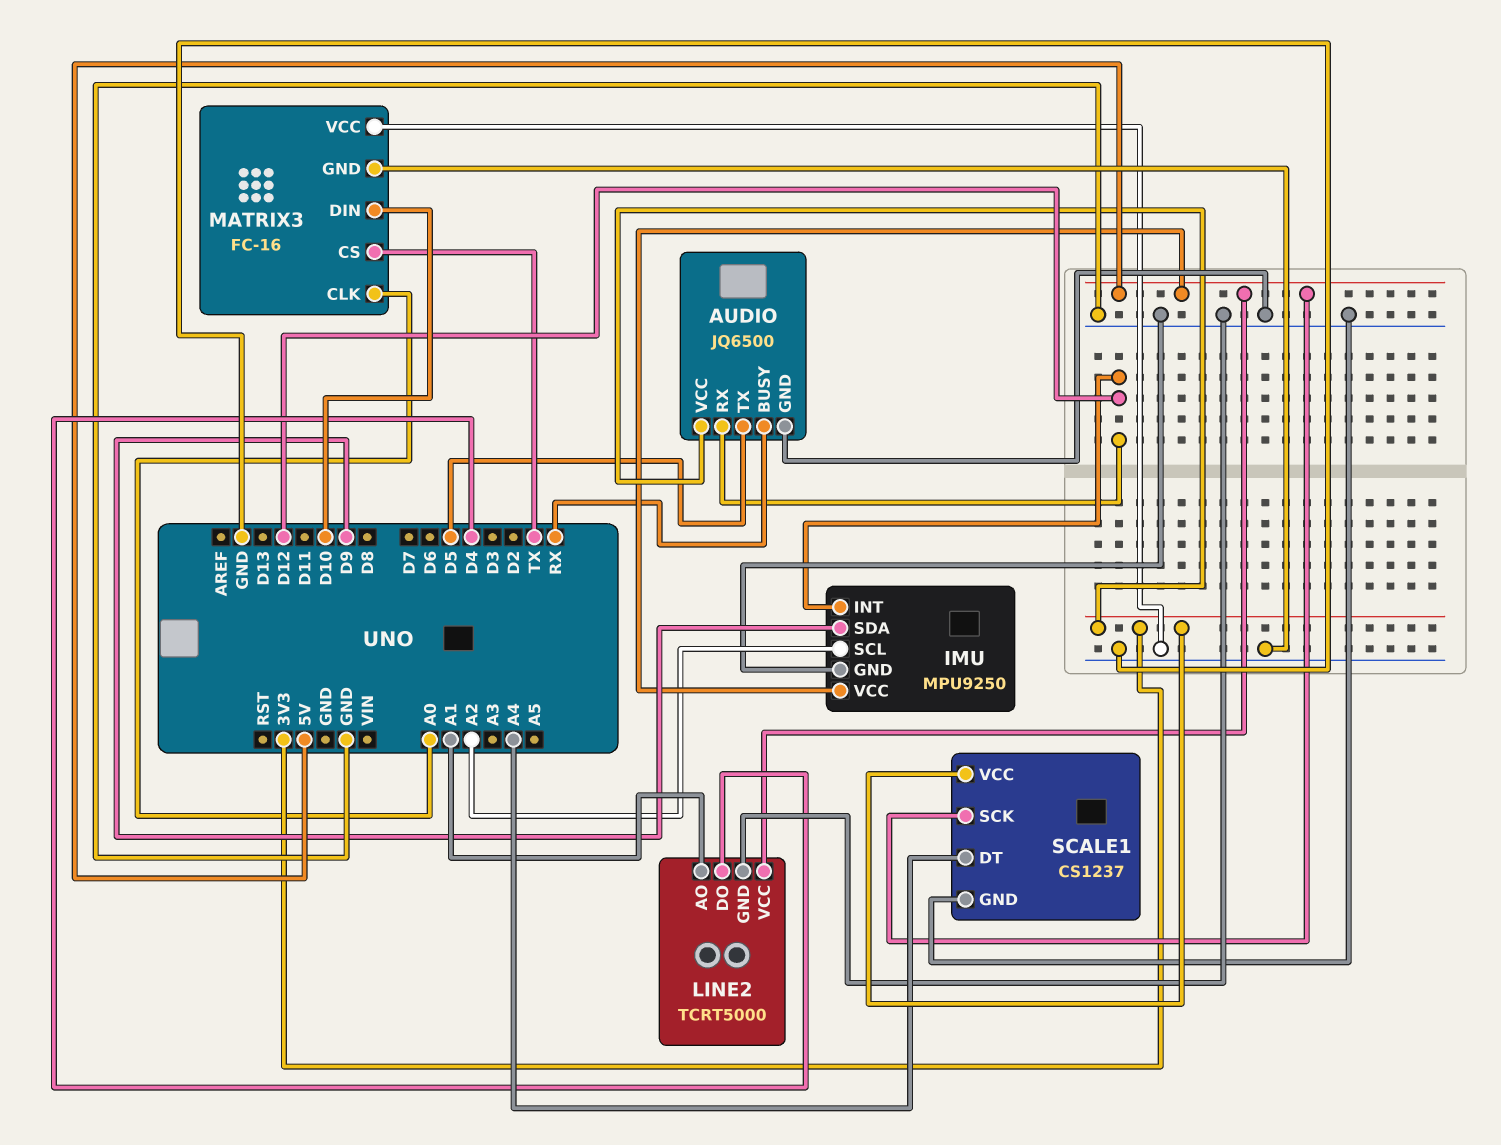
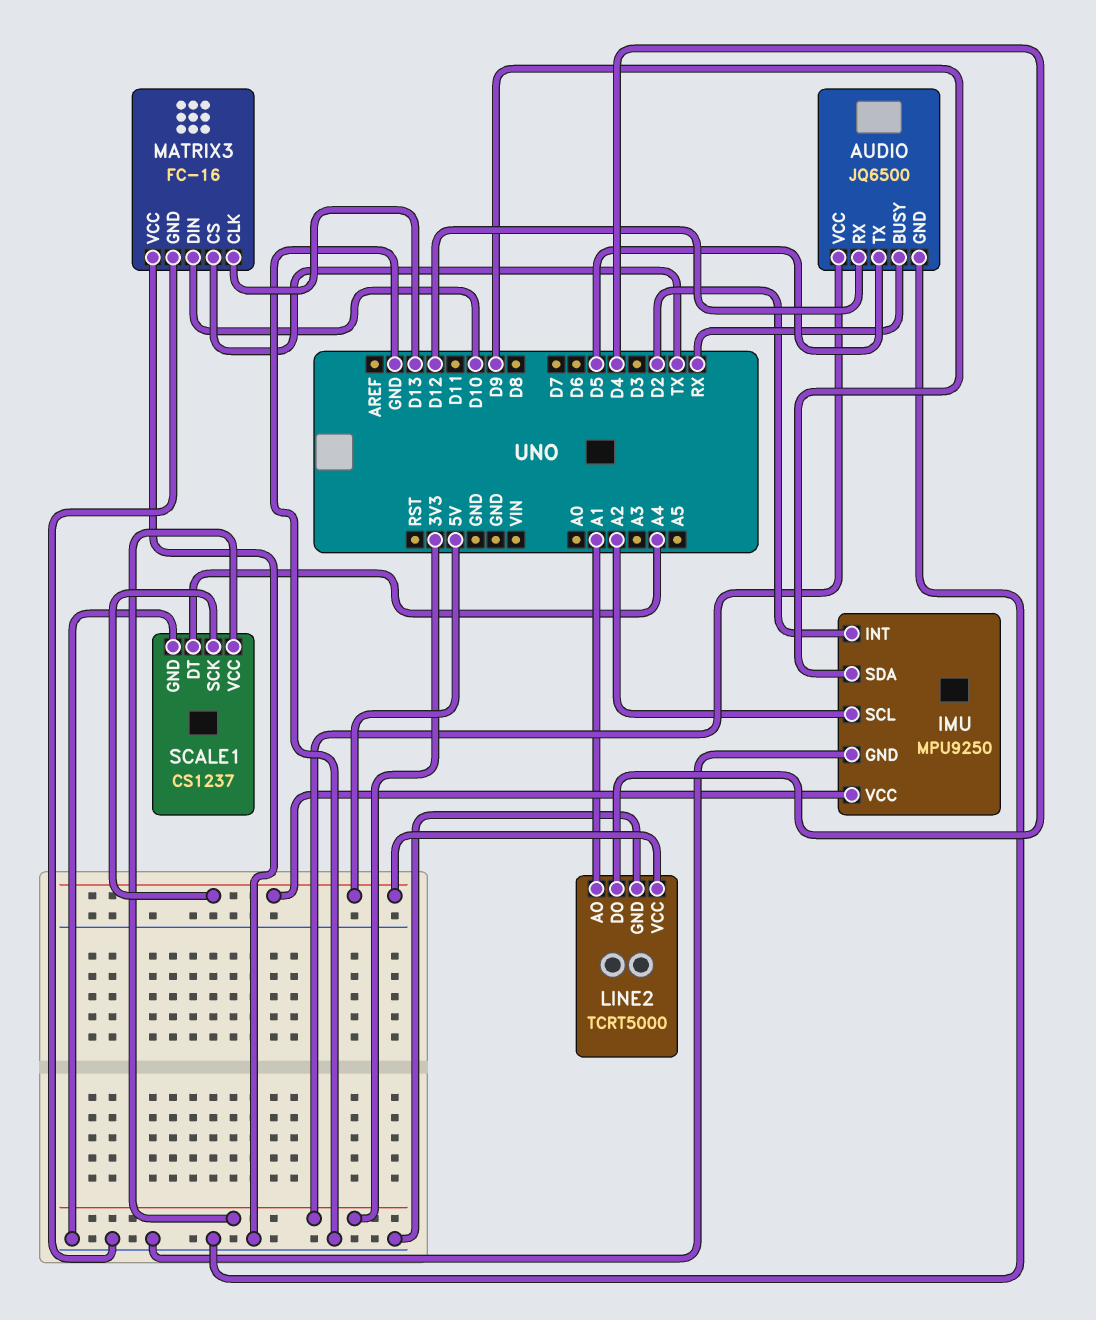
IMU pin INT: D12 -> D2
MATRIX3 pin CLK: A0 -> D13

